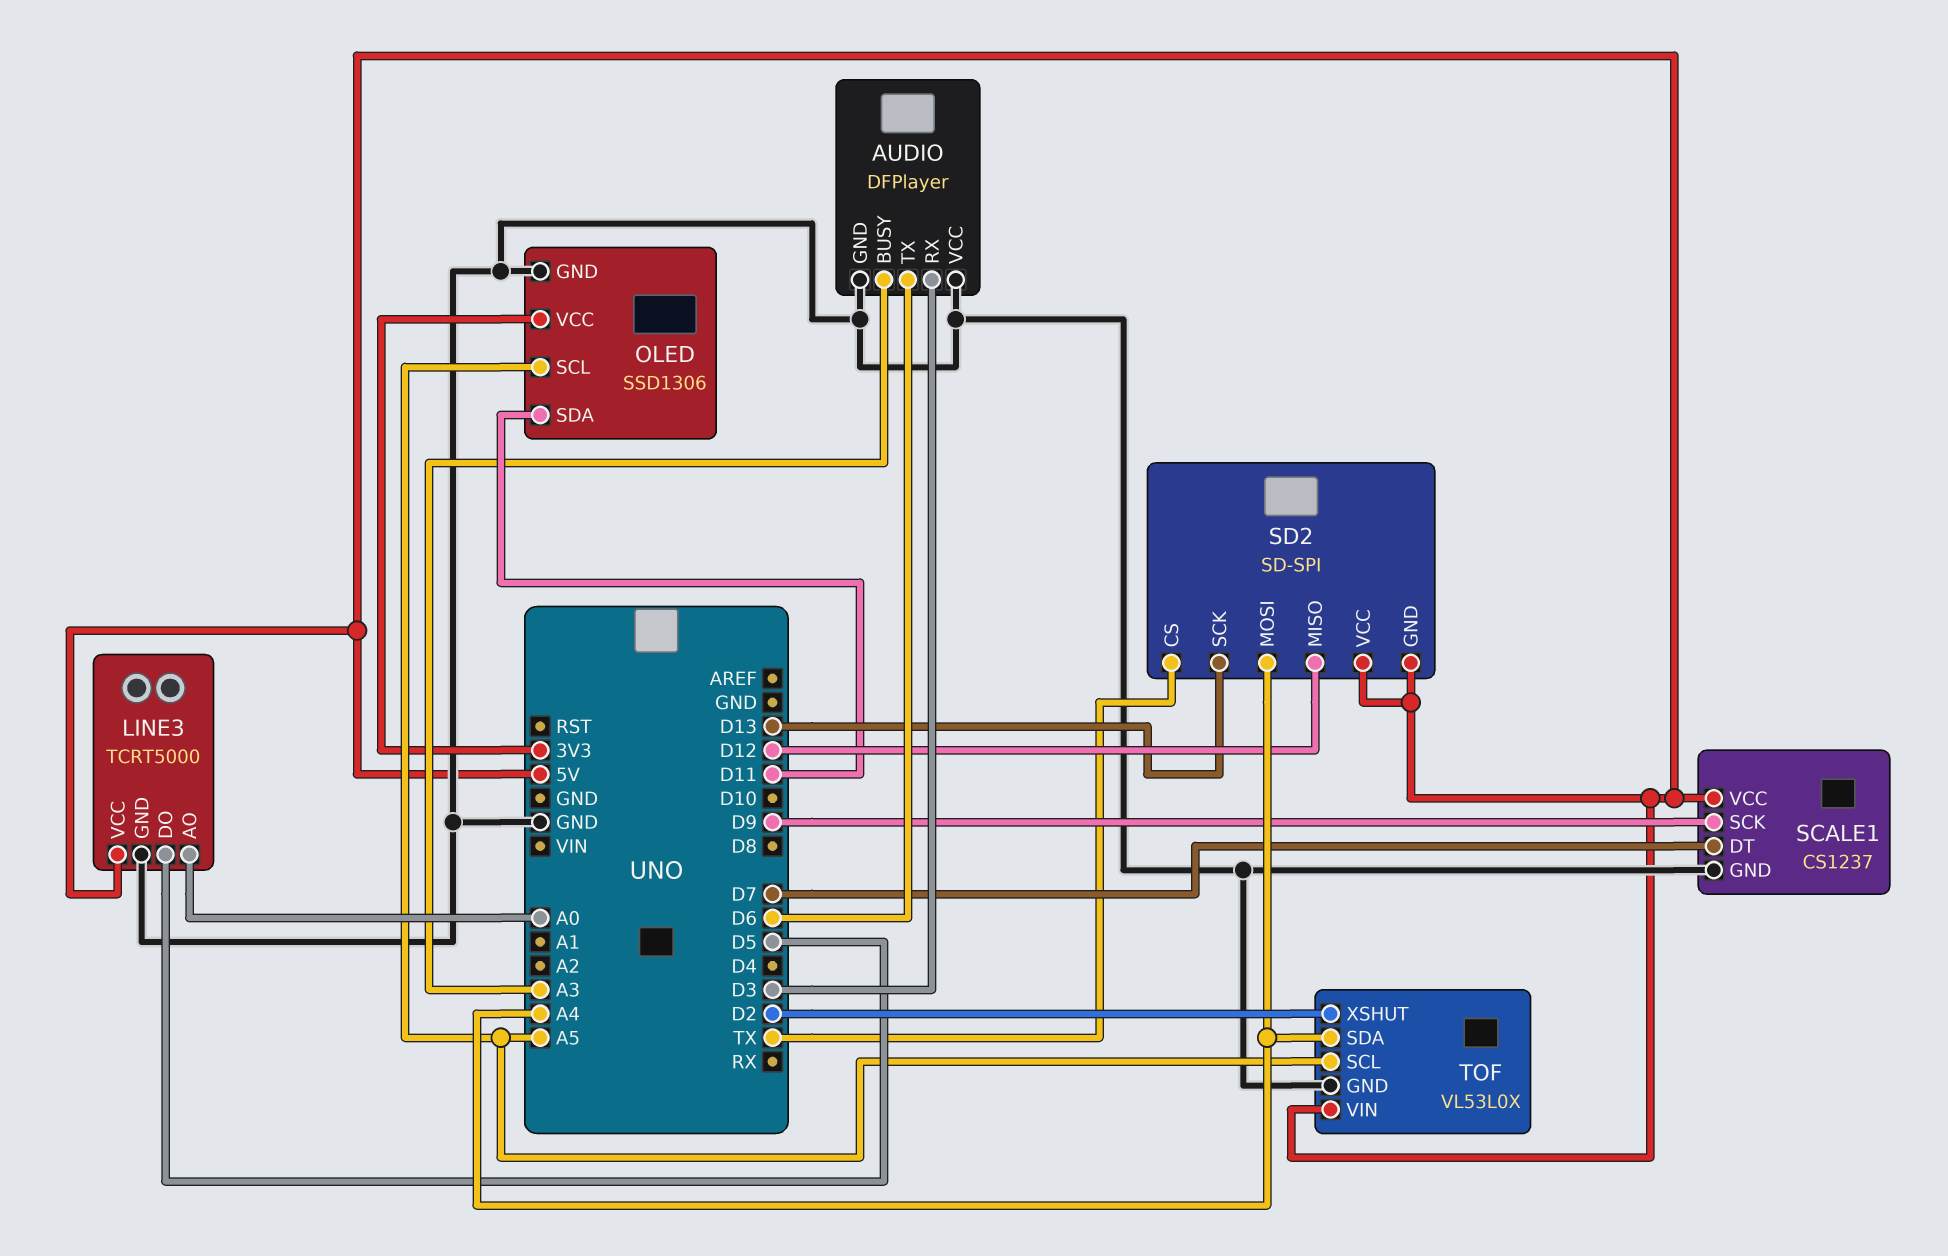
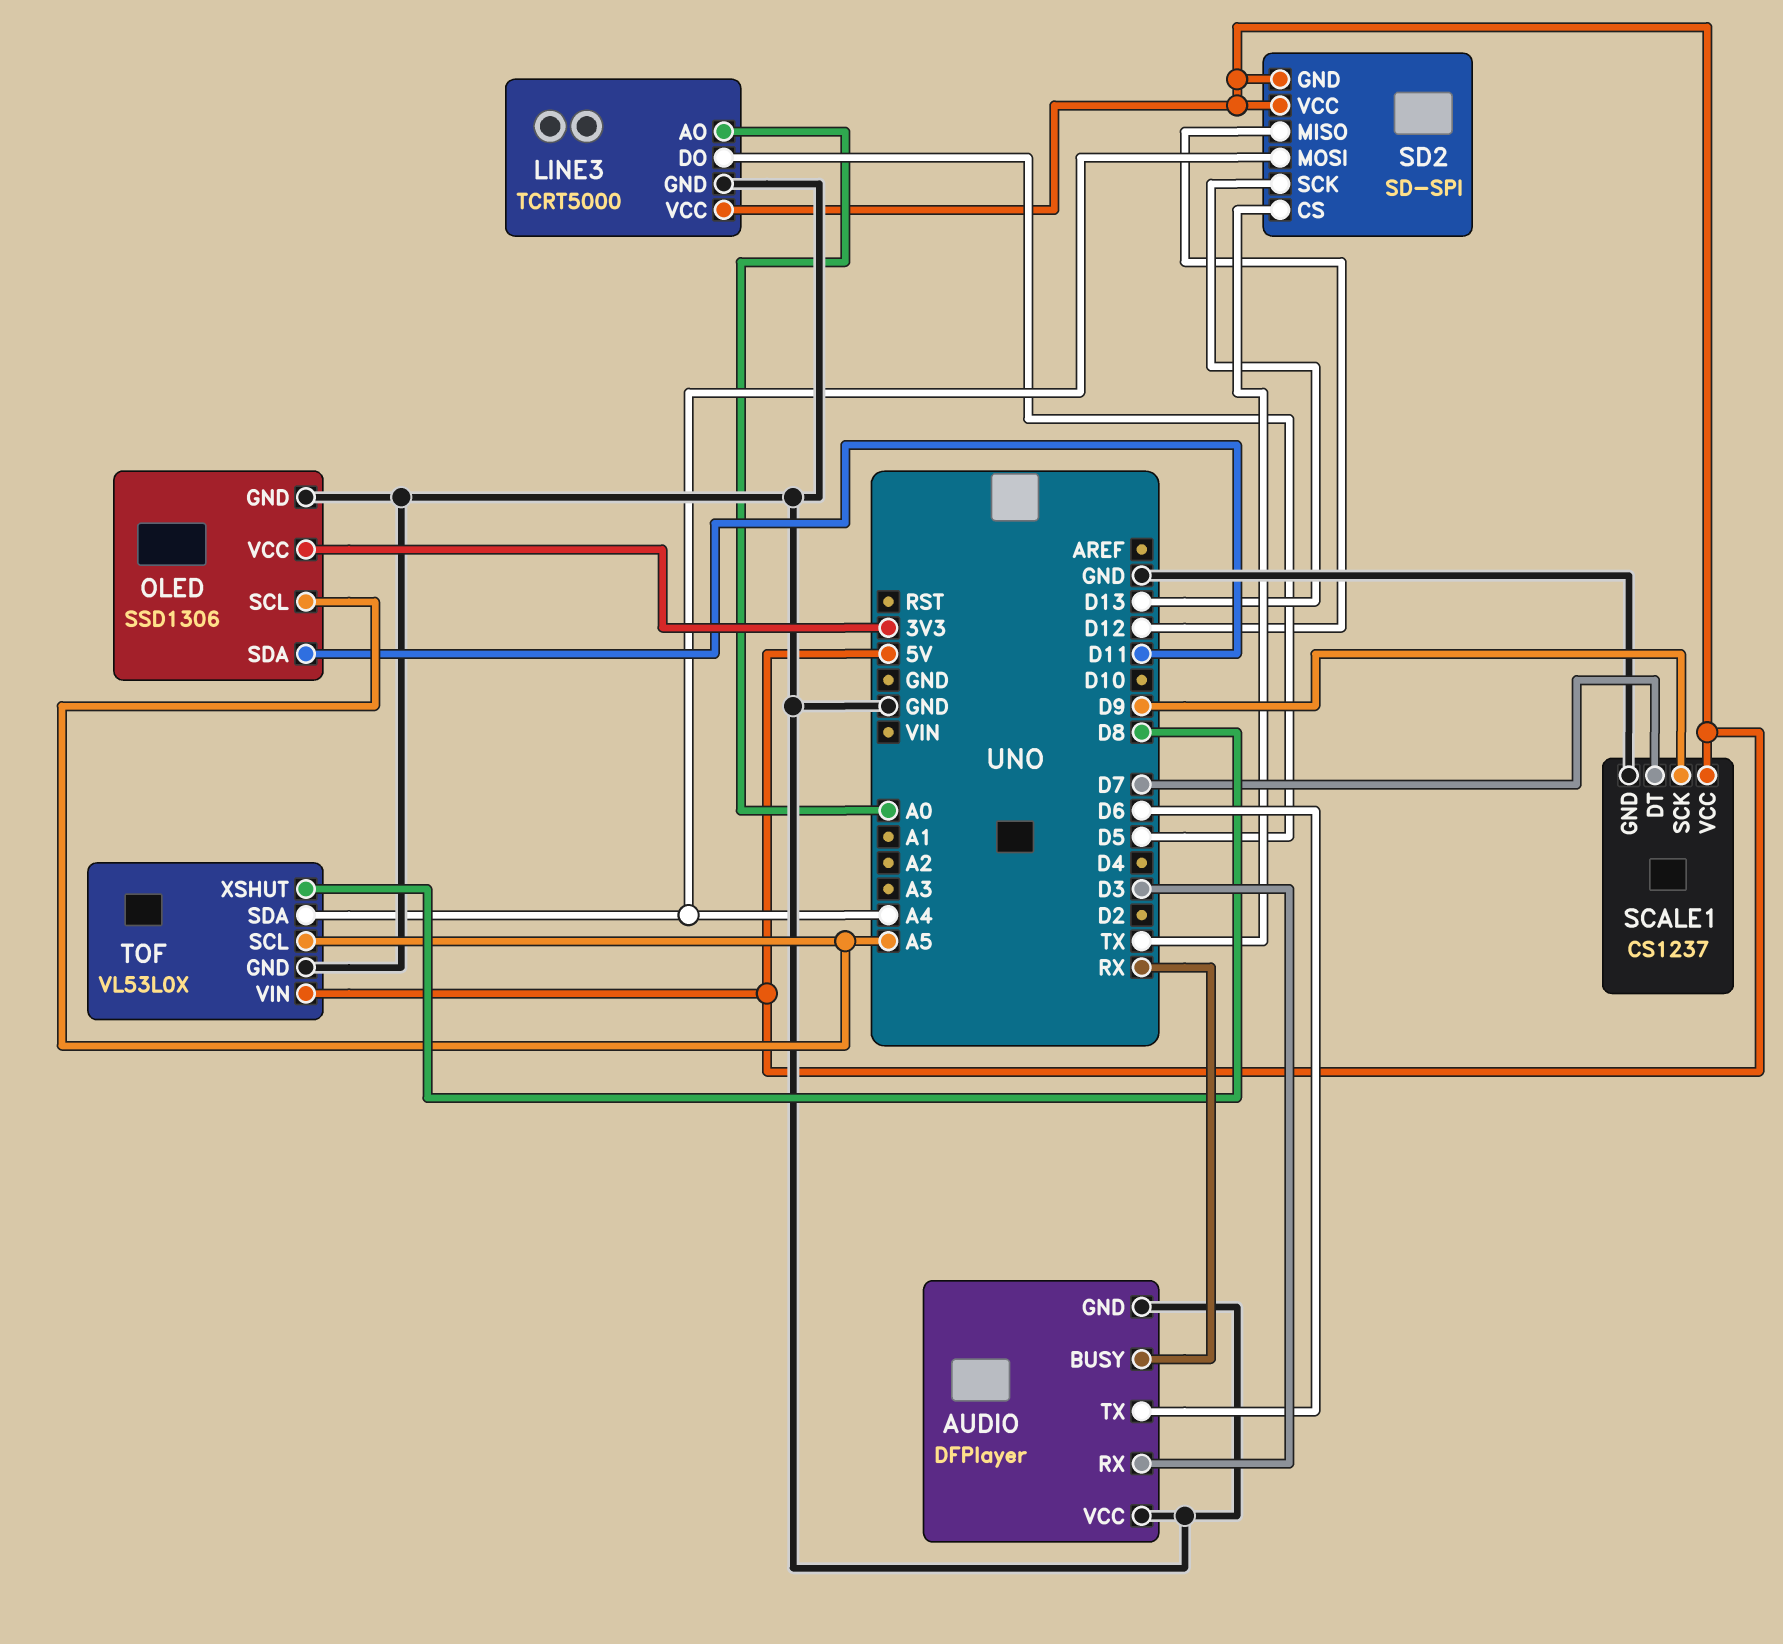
AUDIO pin BUSY: A3 -> RX
TOF pin XSHUT: D2 -> D8

